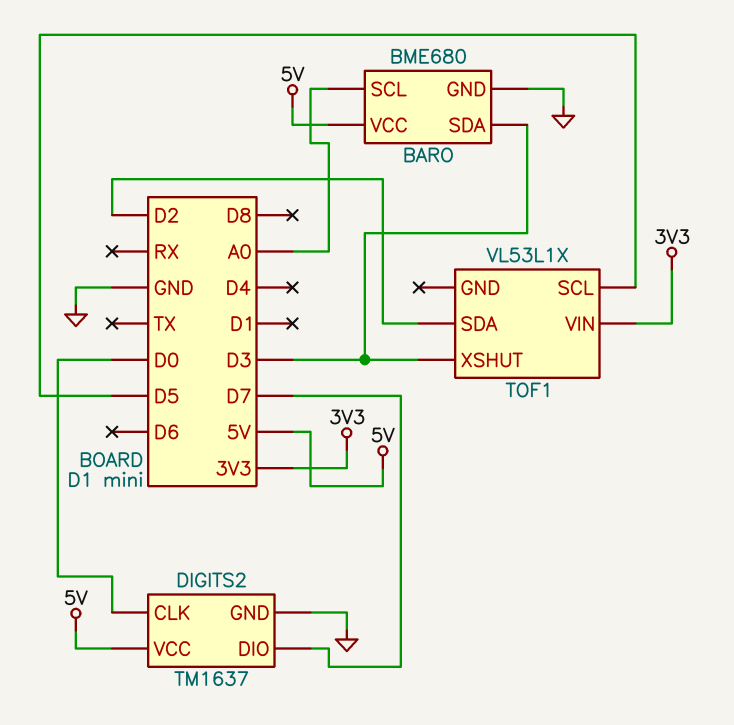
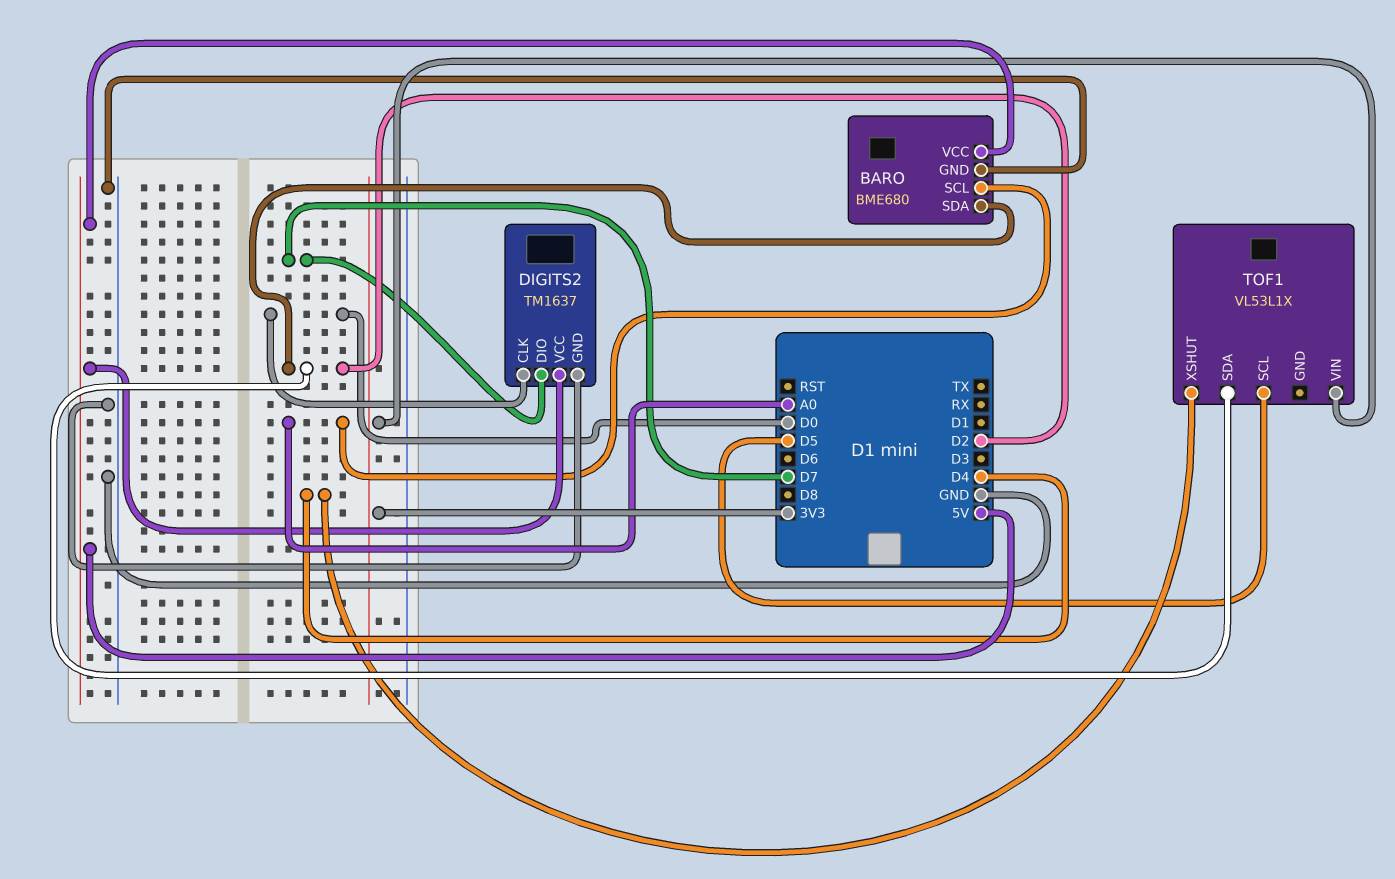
BARO pin SDA: D3 -> D2
TOF1 pin XSHUT: D3 -> D4

